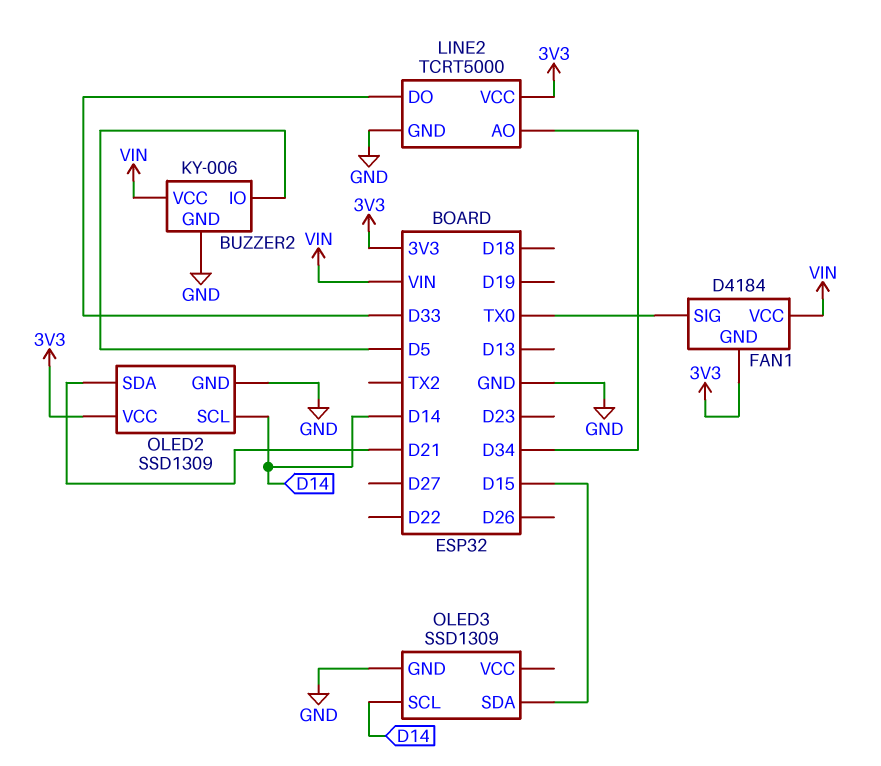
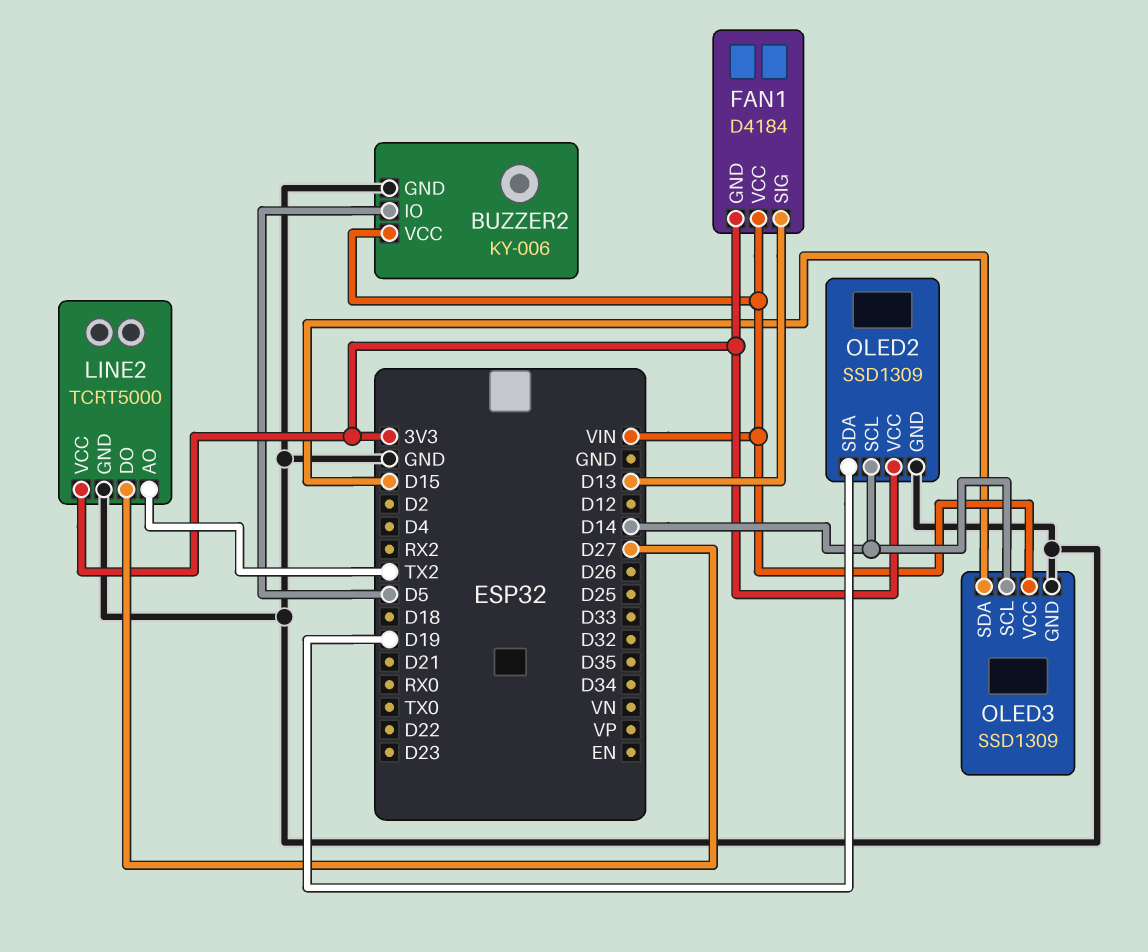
FAN1 pin SIG: TX0 -> D13
LINE2 pin AO: D34 -> TX2
LINE2 pin DO: D33 -> D27
OLED2 pin SDA: D21 -> D19
OLED3 pin VCC: none -> VIN

